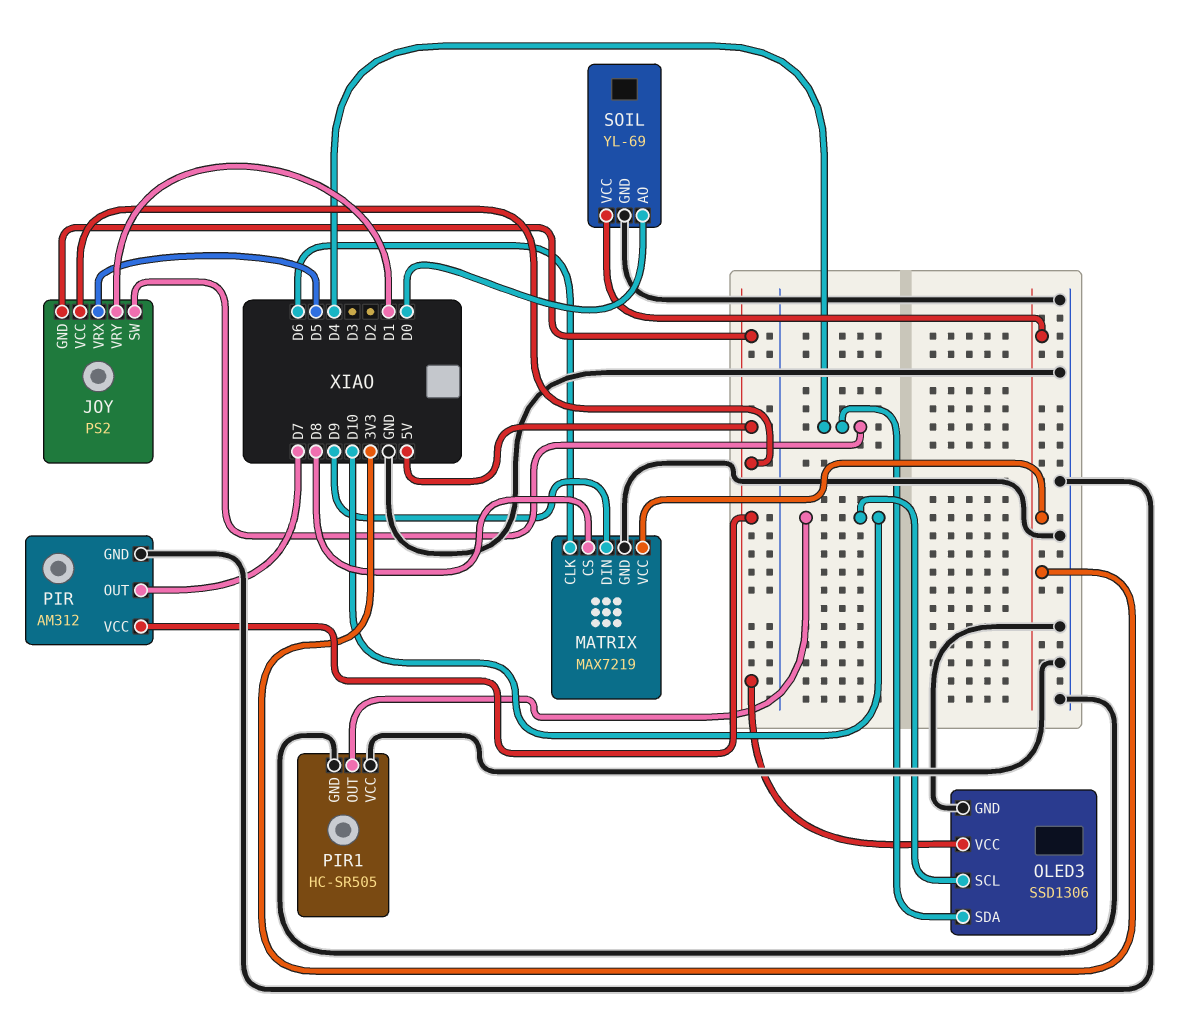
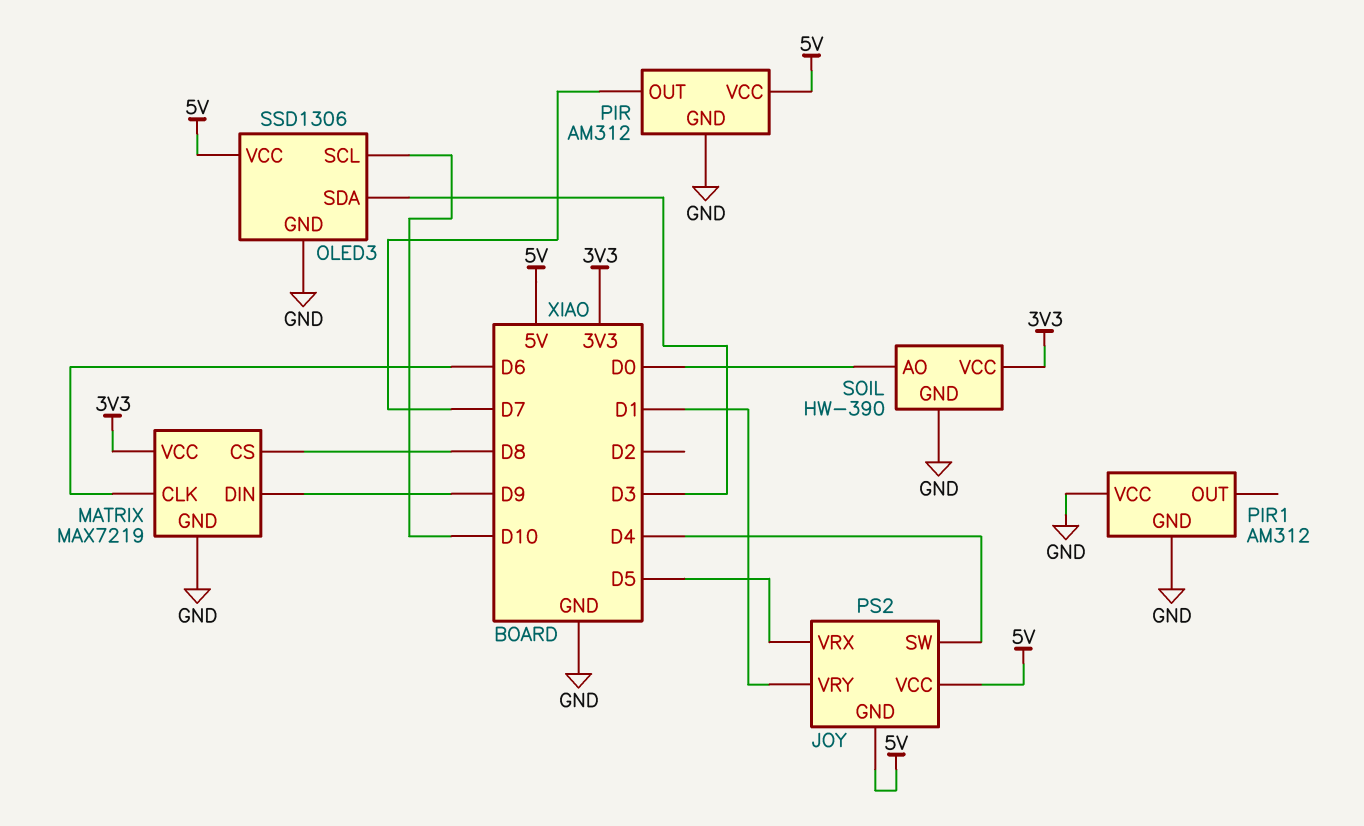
OLED3 pin SDA: D4 -> D3
PIR1: HC-SR505 -> AM312
PIR1 pin OUT: D10 -> none
SOIL: YL-69 -> HW-390

